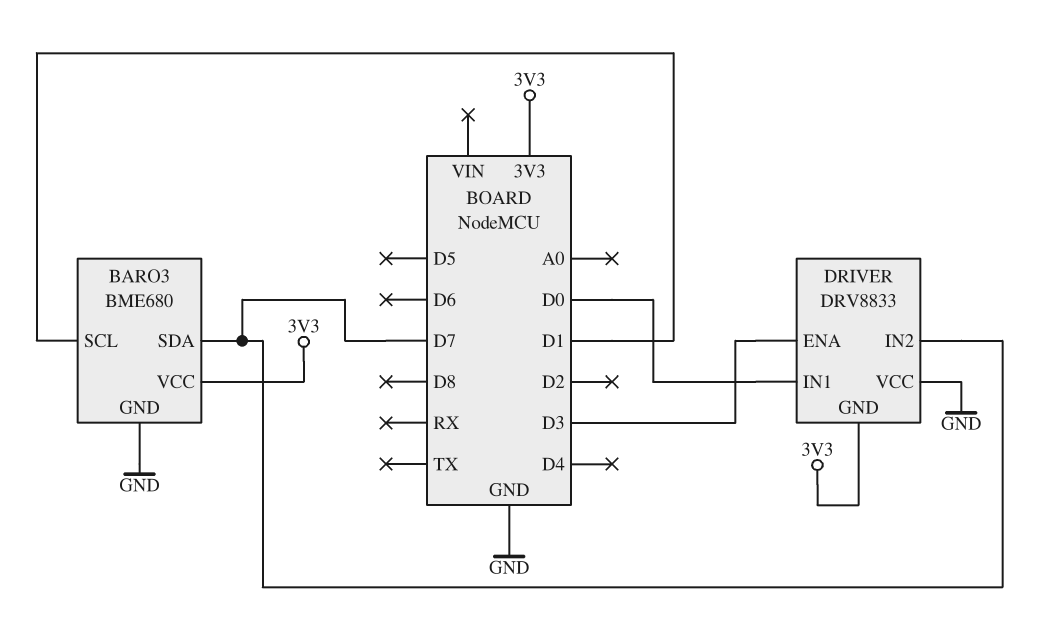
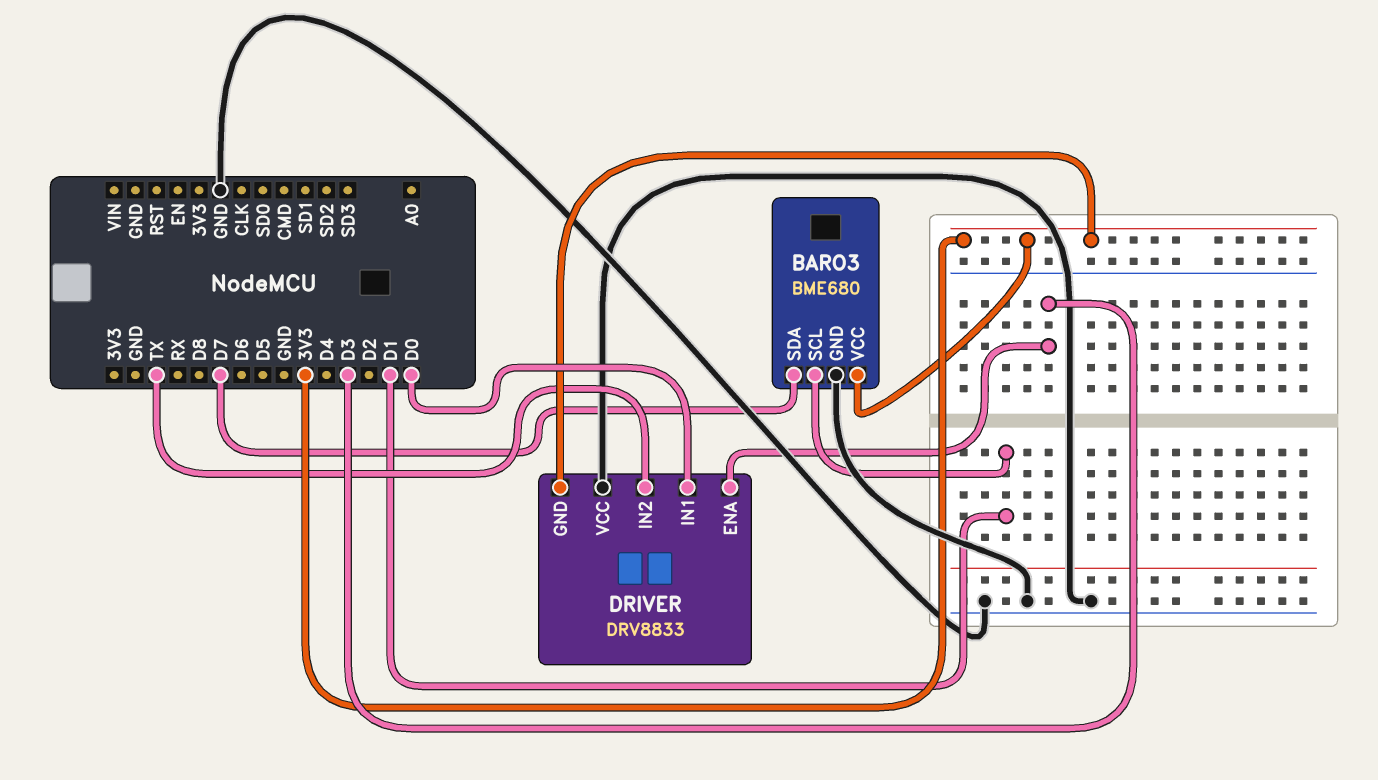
DRIVER pin IN2: D7 -> TX

